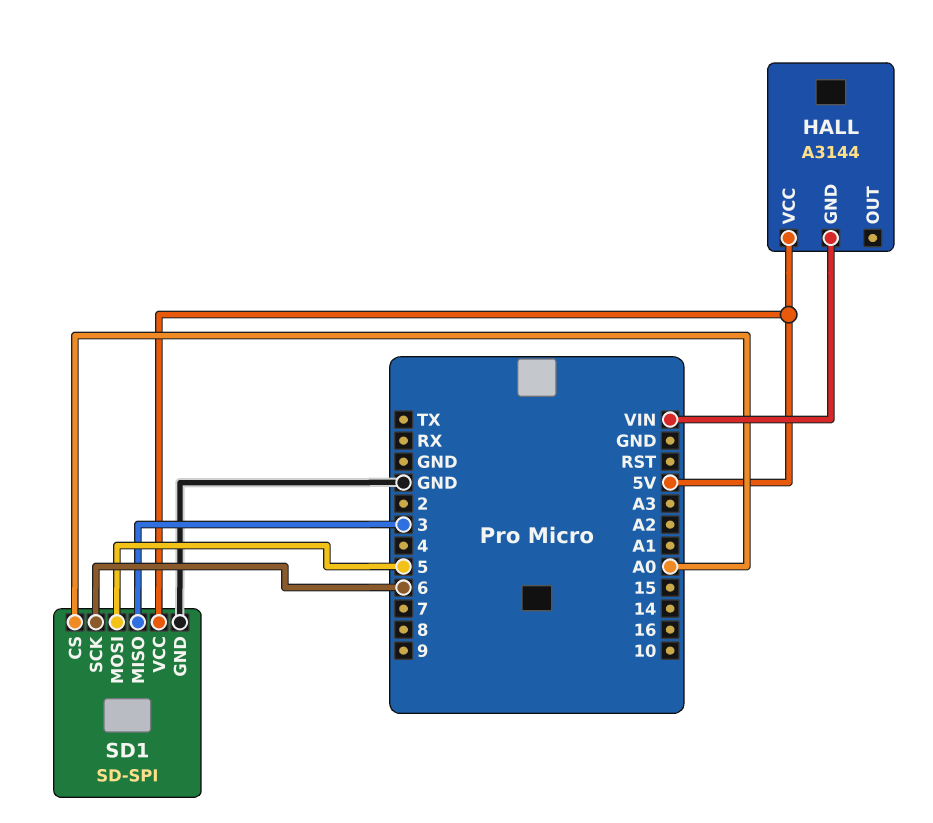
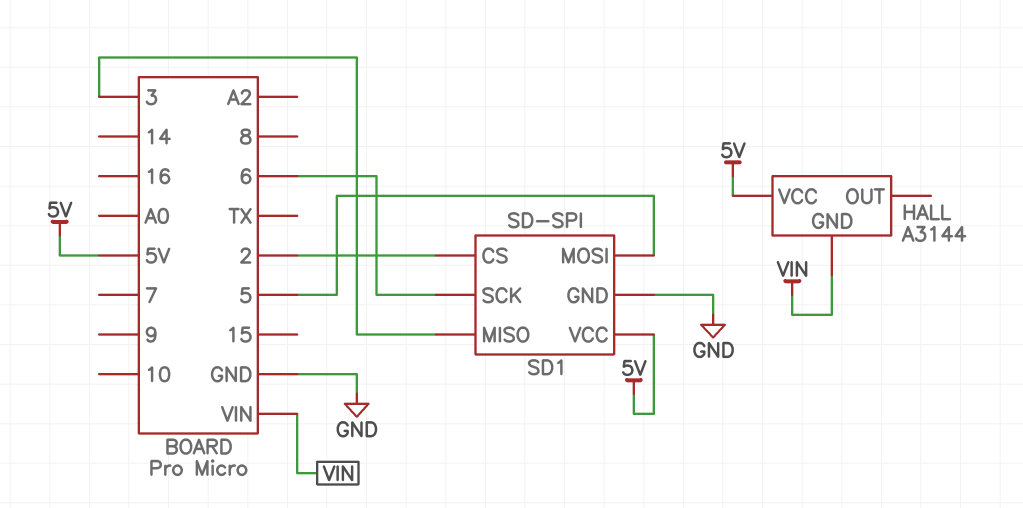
SD1 pin CS: A0 -> 2

